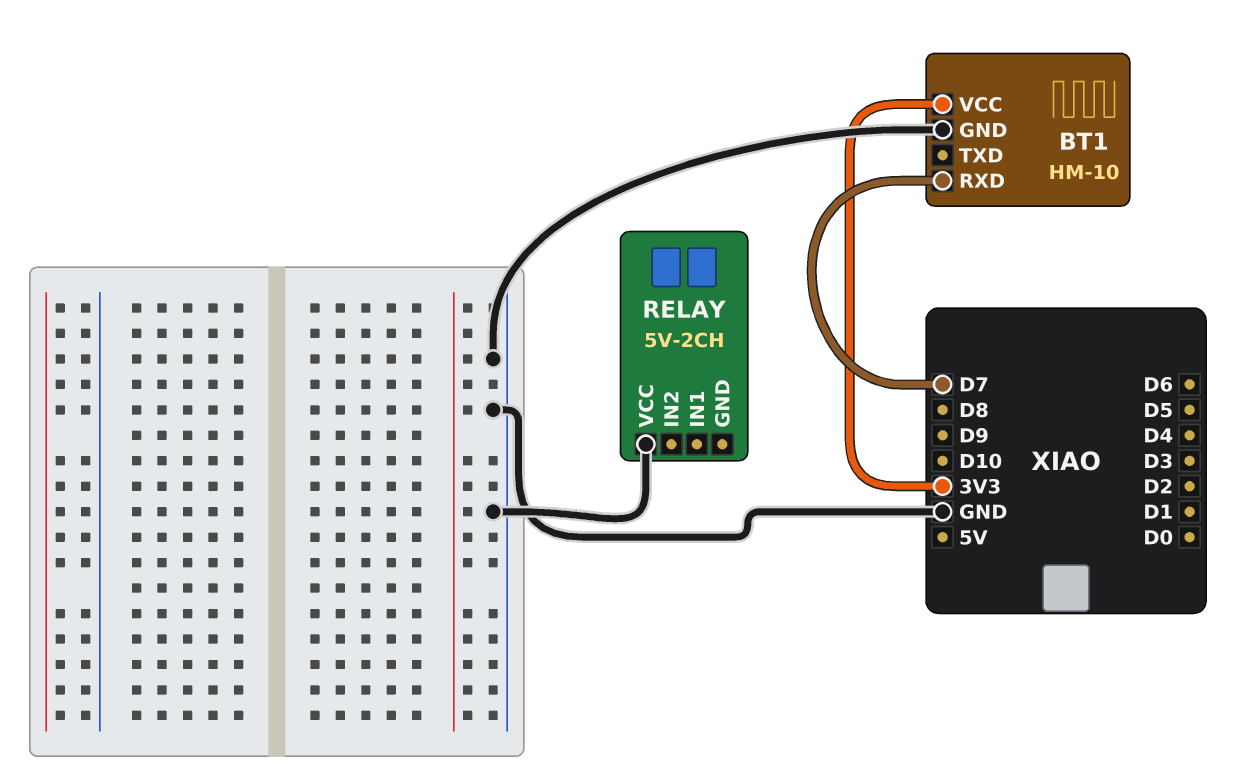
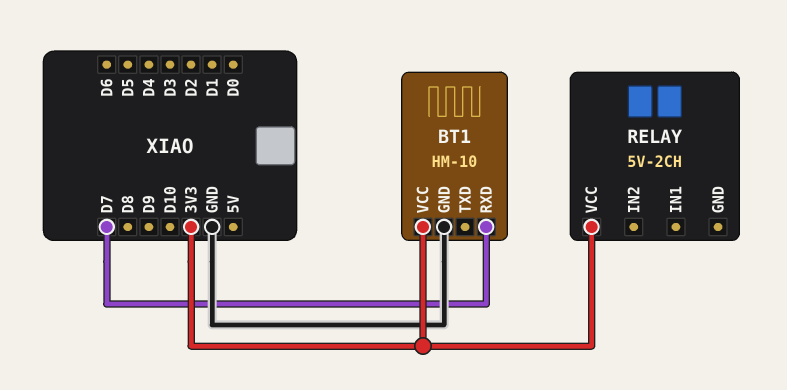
RELAY pin VCC: GND -> 3V3

